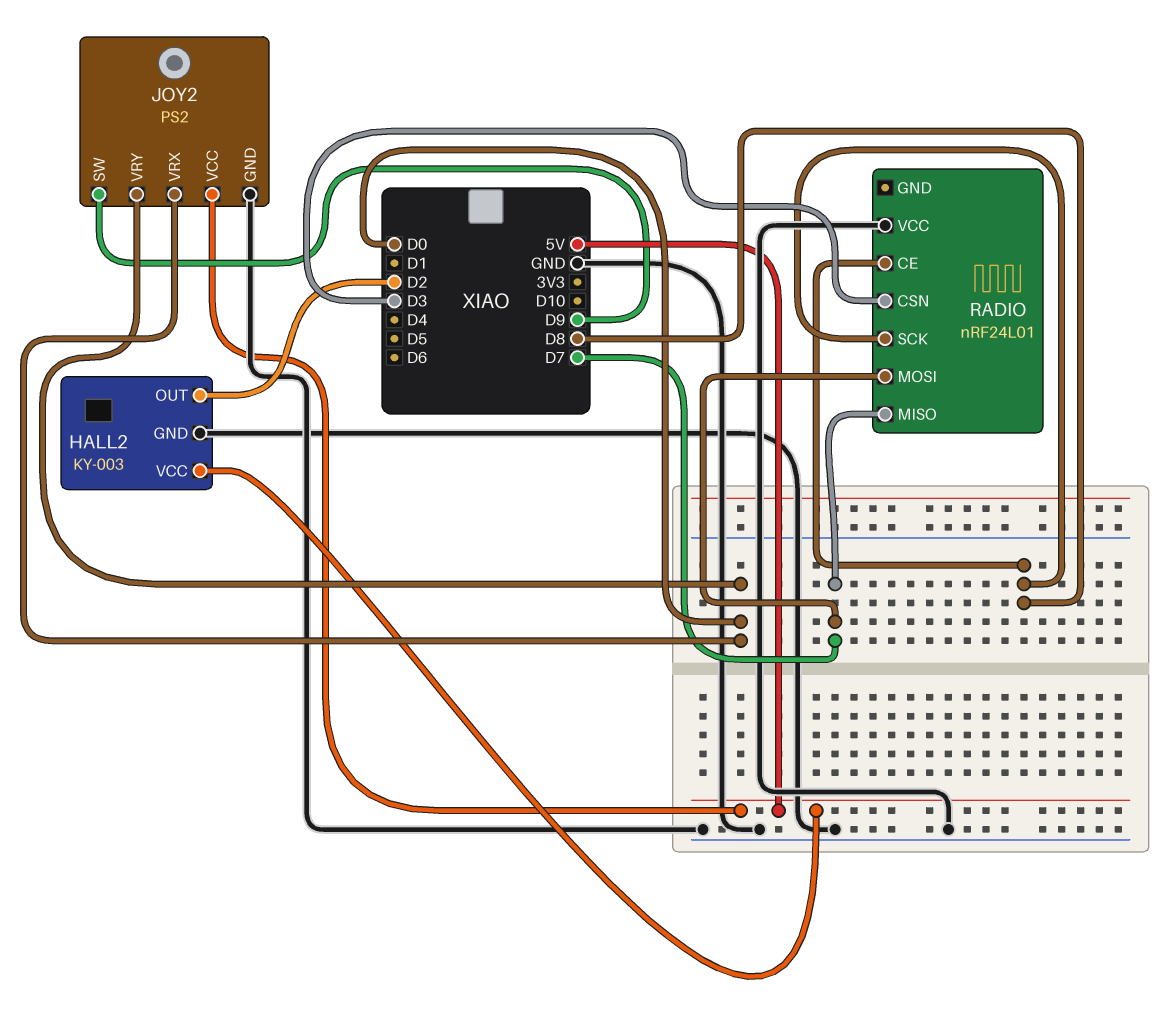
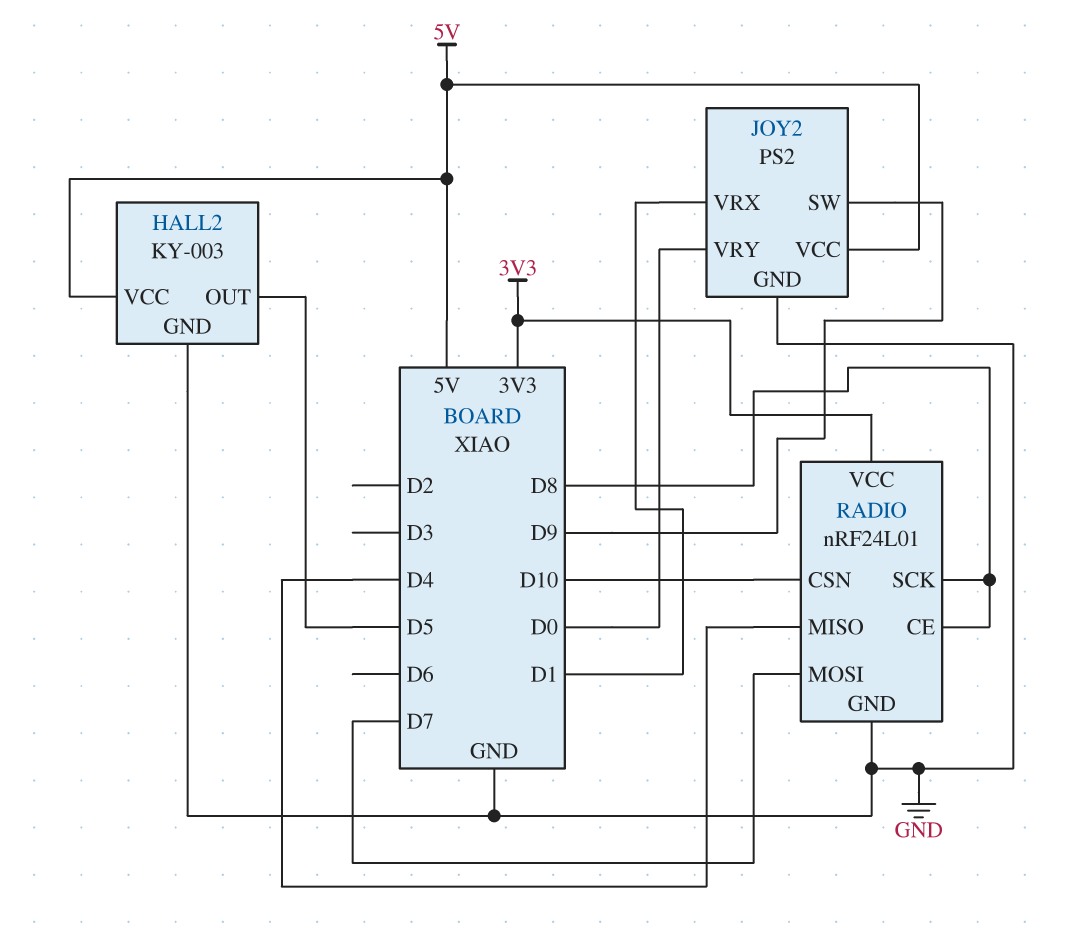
HALL2 pin OUT: D2 -> D5
JOY2 pin VRX: D0 -> D1
RADIO pin CSN: D3 -> D10
RADIO pin GND: none -> GND
RADIO pin MISO: D7 -> D4
RADIO pin VCC: GND -> 3V3

